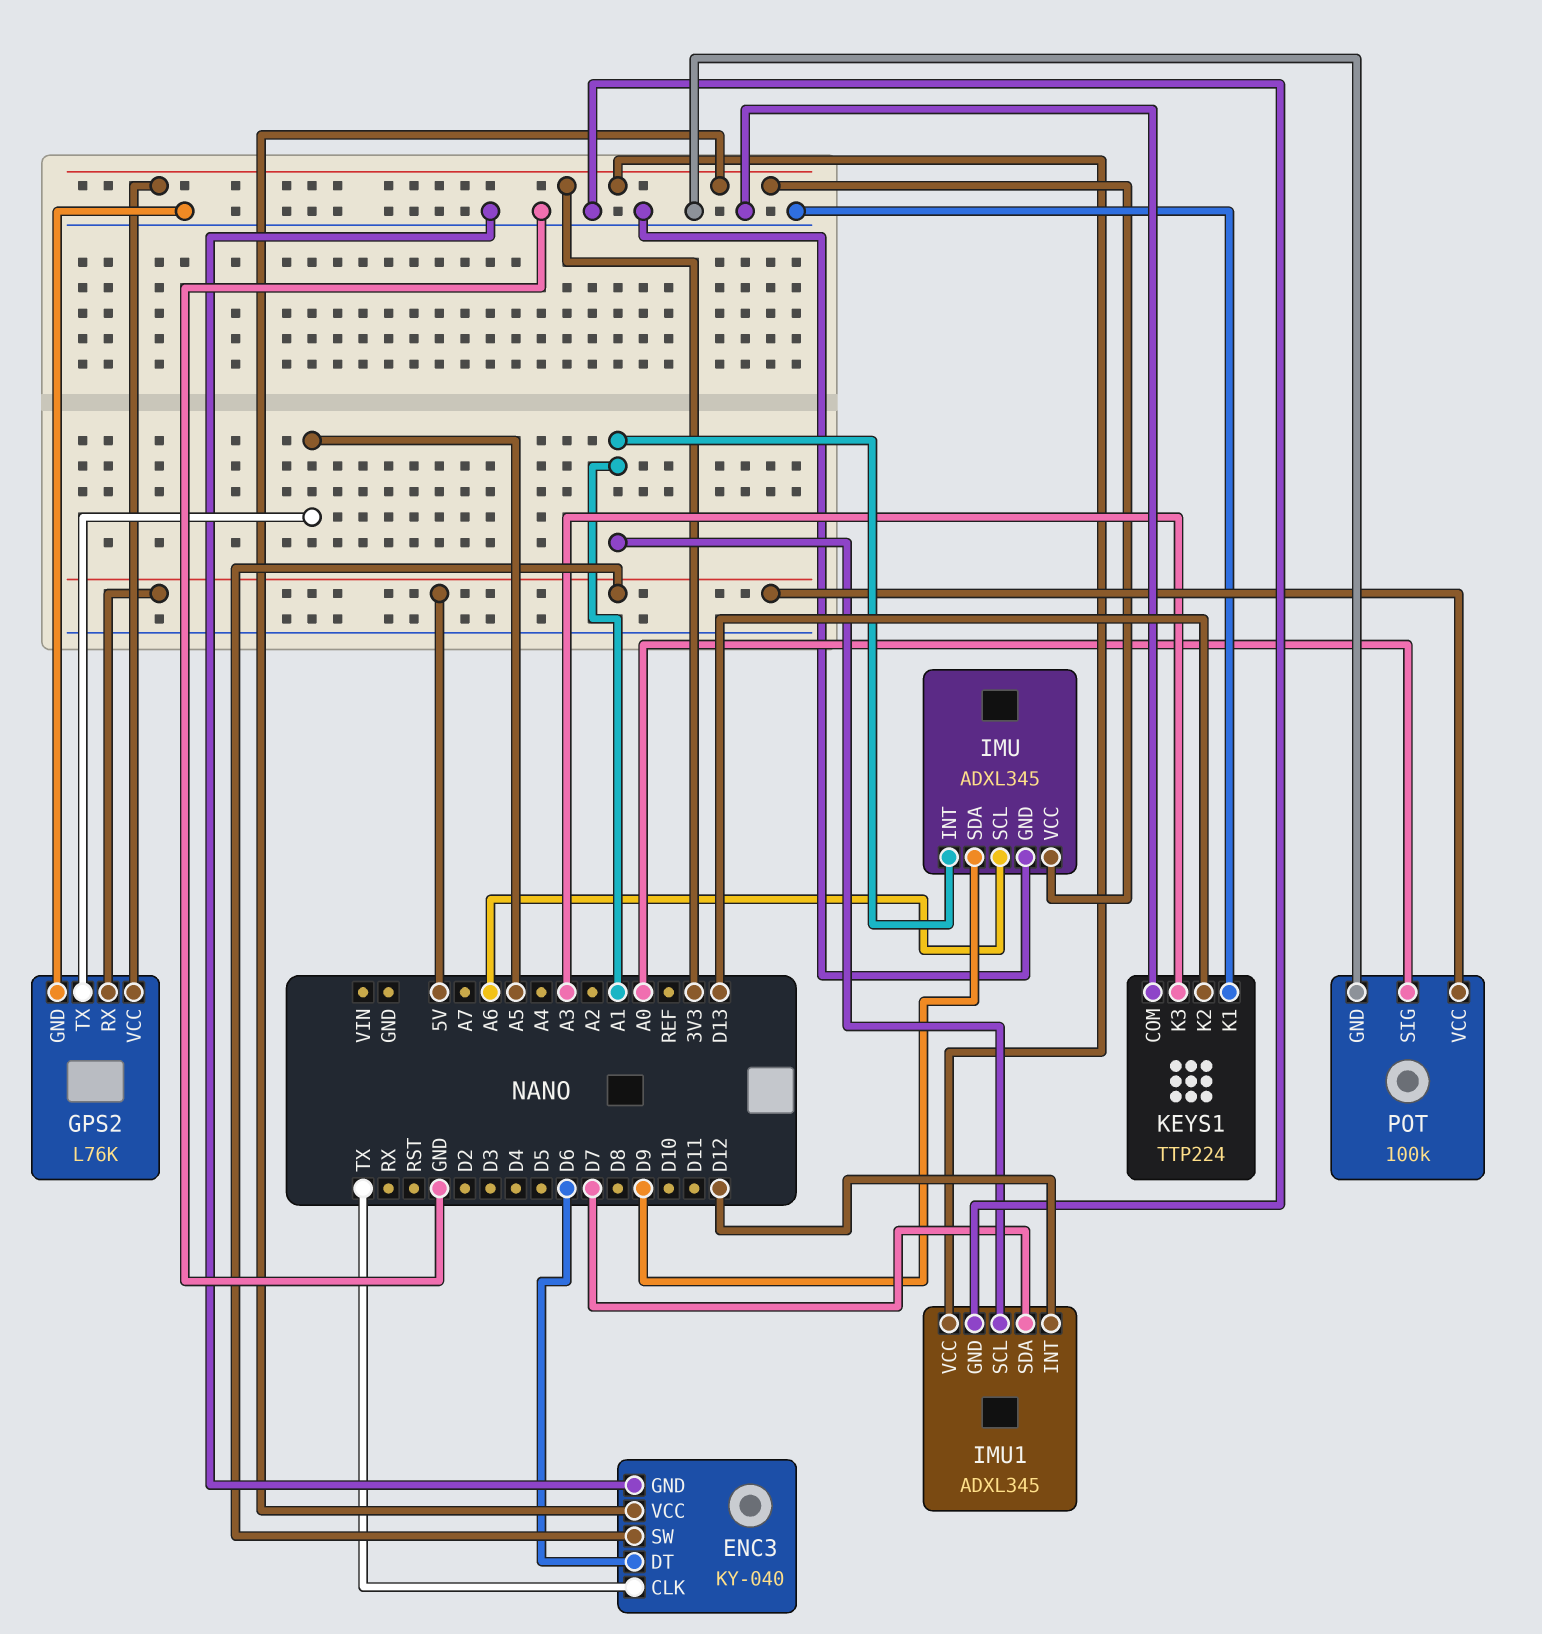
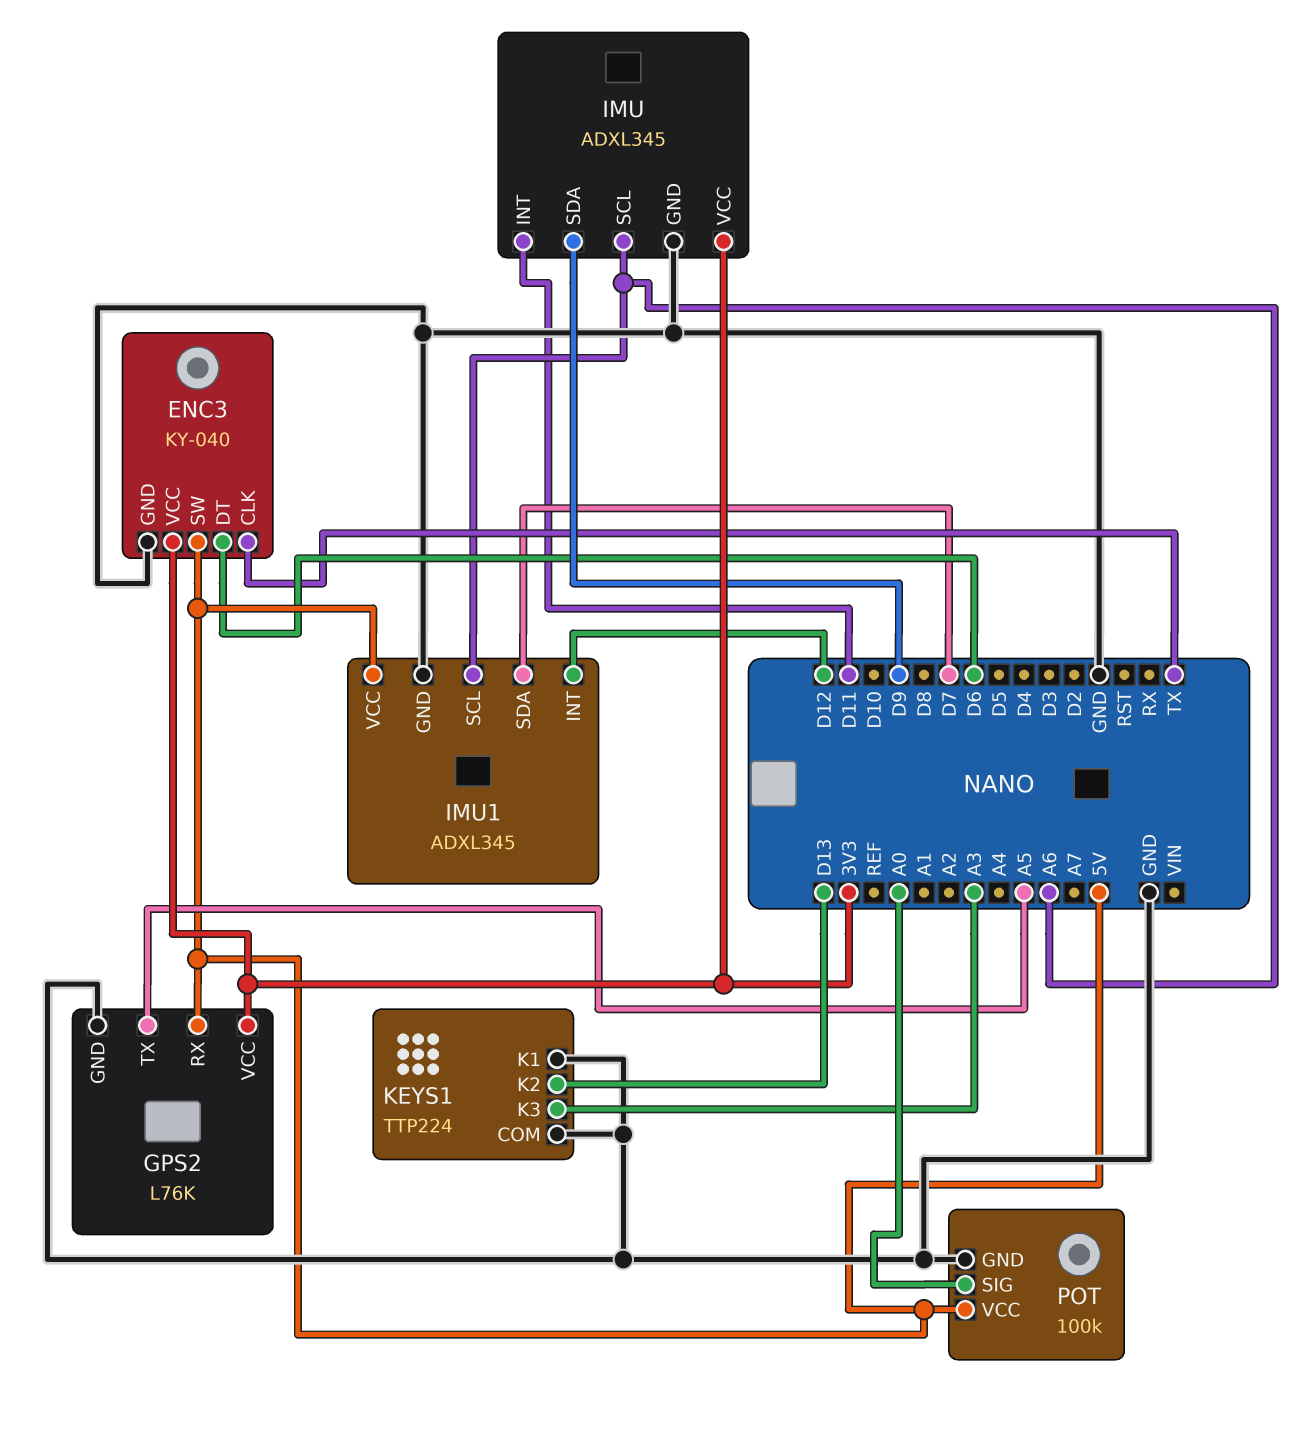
IMU pin INT: A1 -> D11
IMU1 pin SCL: A1 -> A6
IMU1 pin VCC: 3V3 -> 5V

